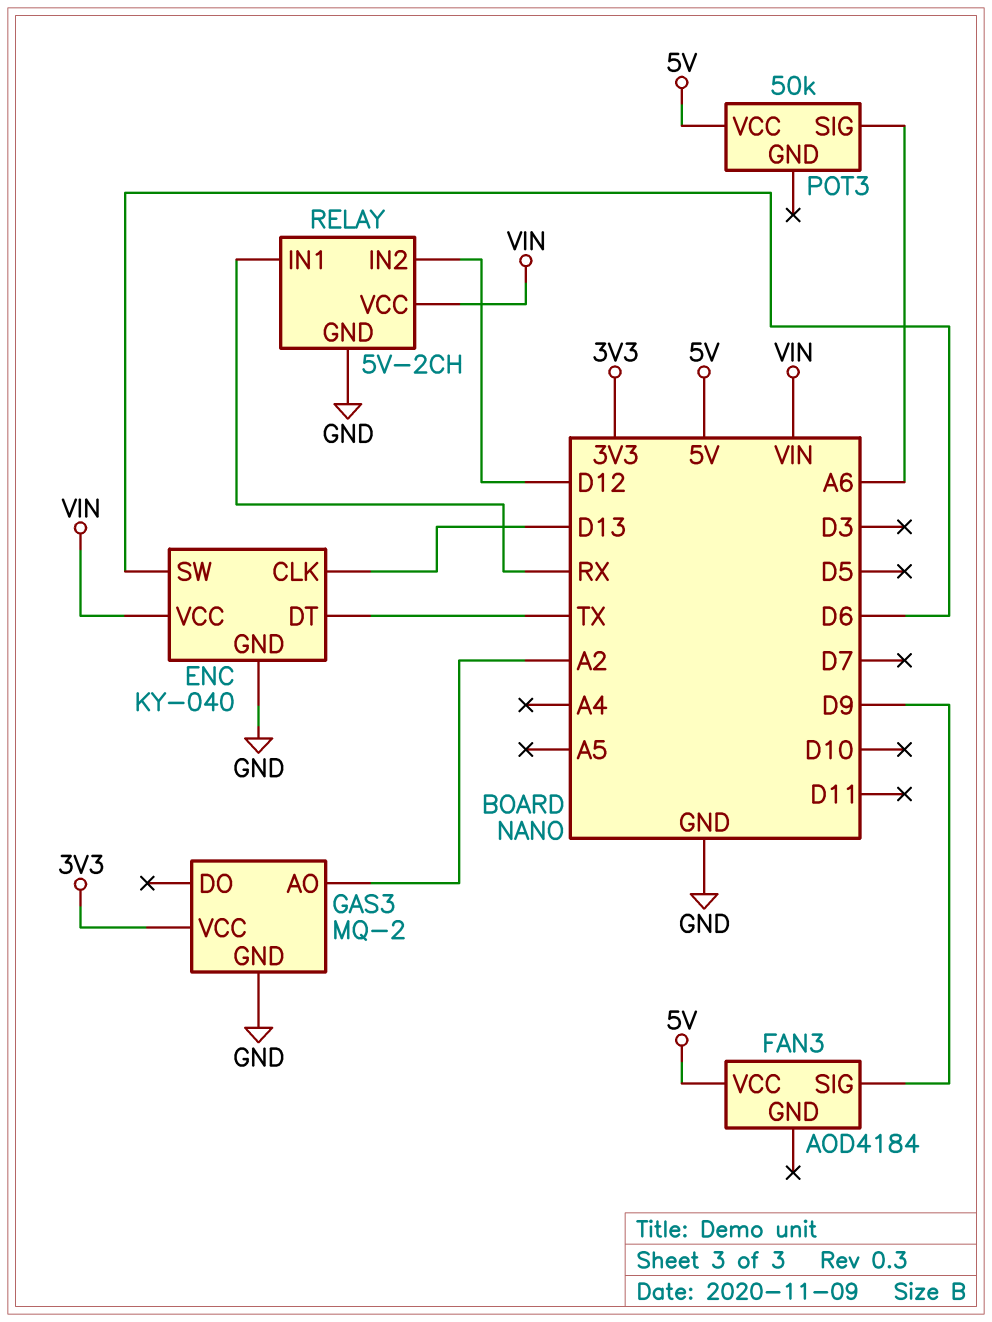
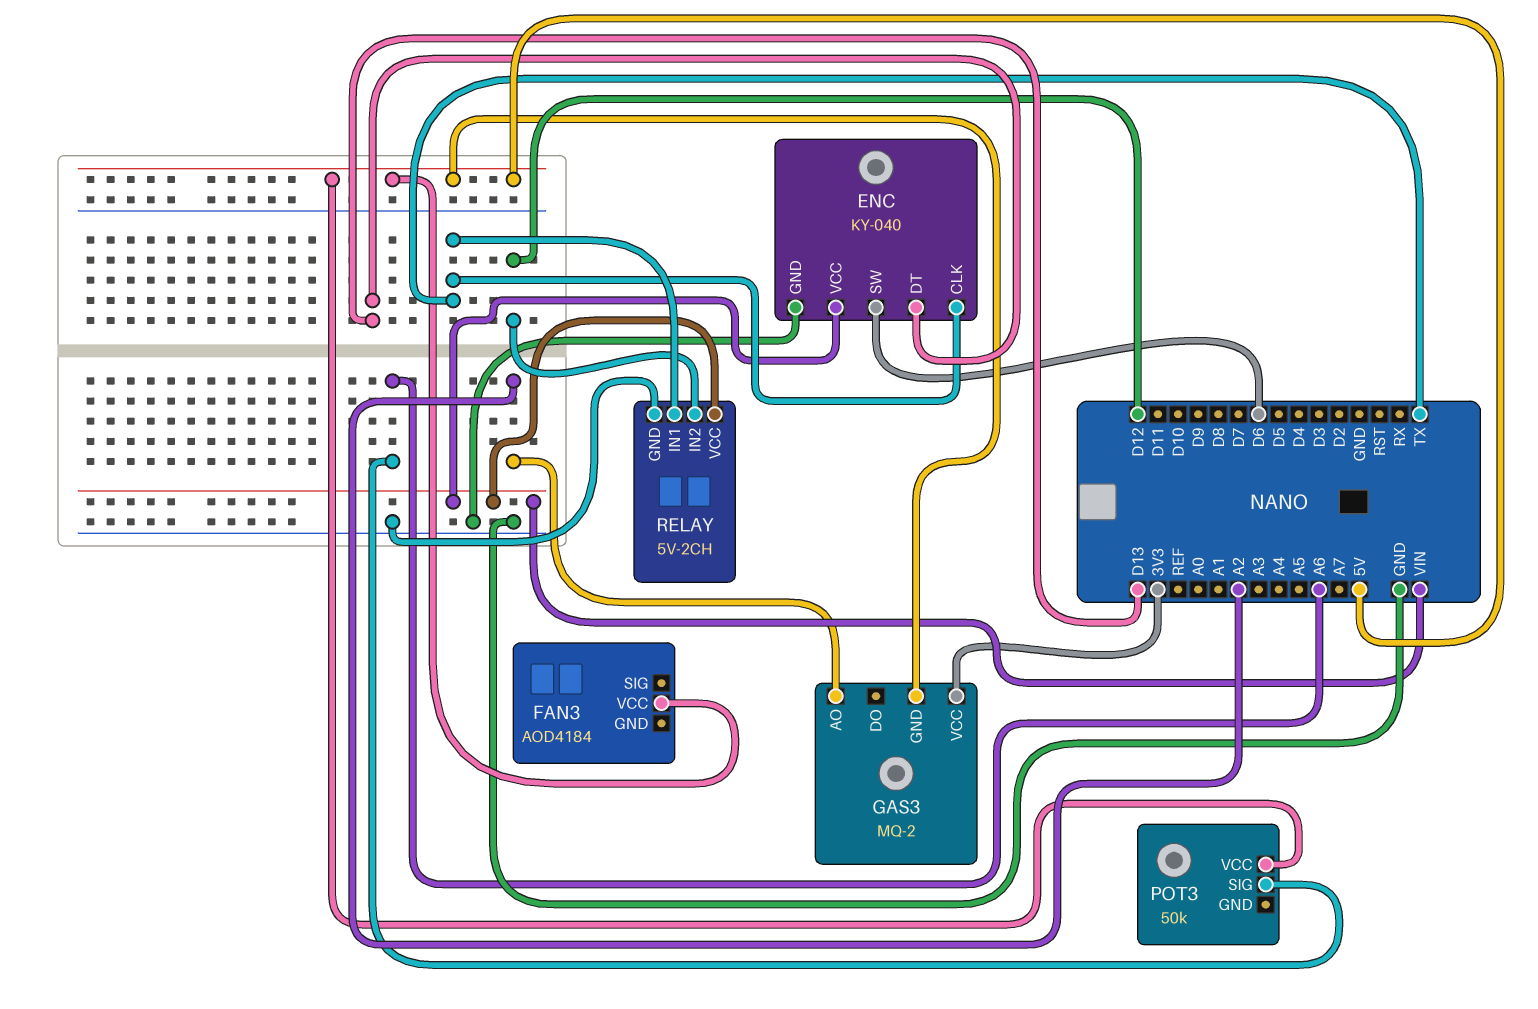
ENC pin CLK: D13 -> TX
ENC pin DT: TX -> D13
FAN3 pin SIG: D9 -> none
GAS3 pin GND: GND -> 5V
RELAY pin IN1: RX -> TX

